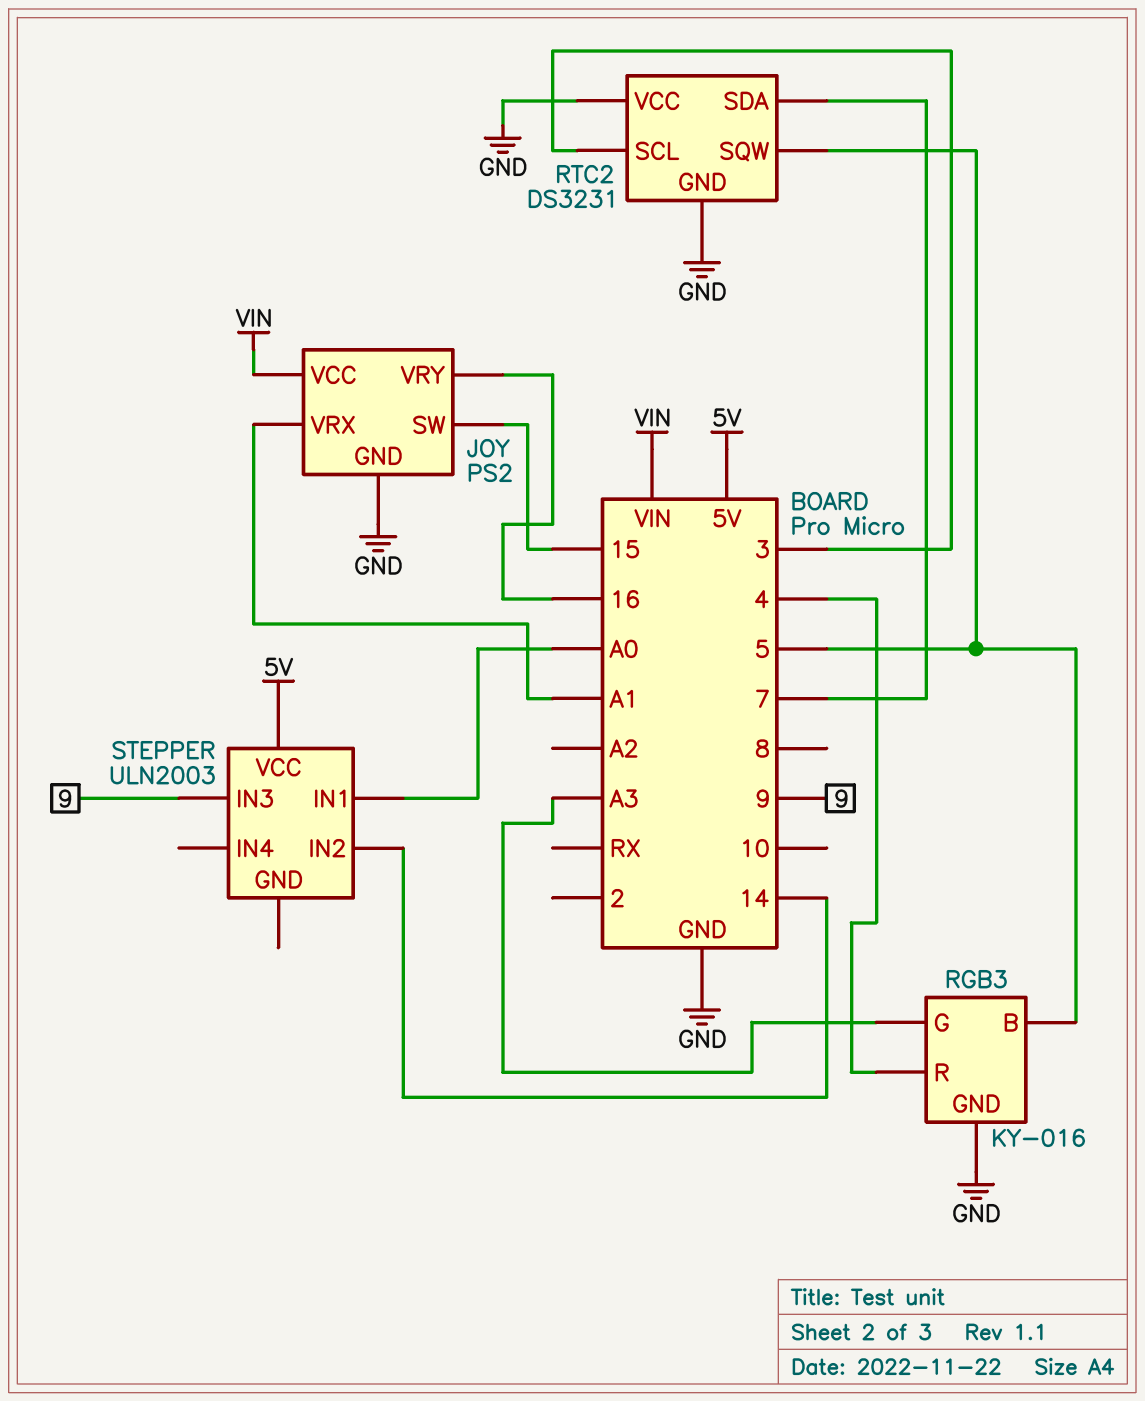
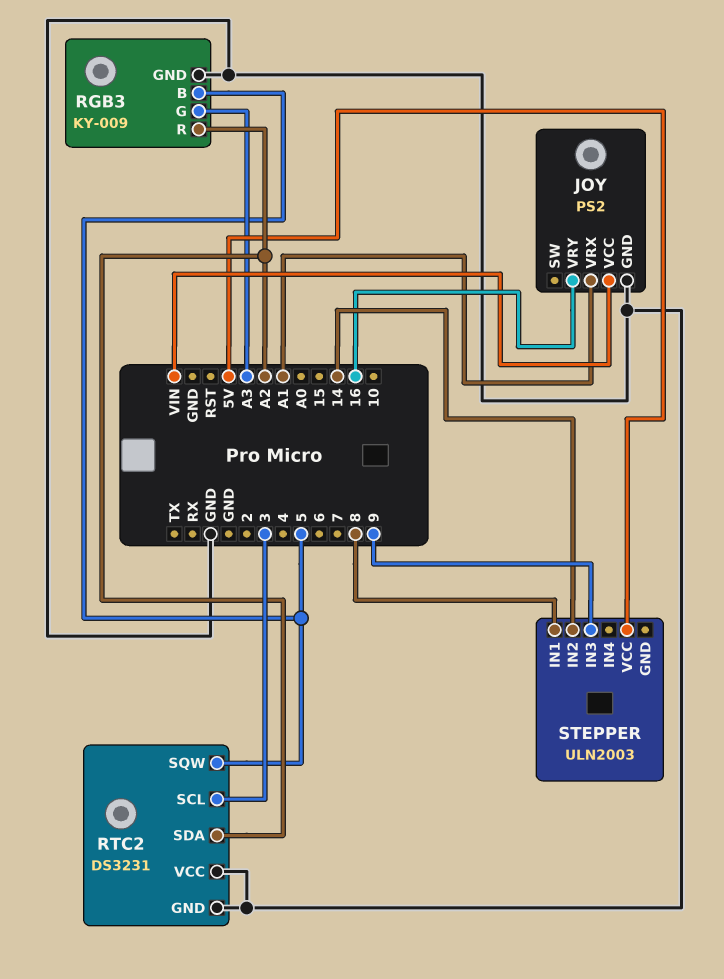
JOY pin SW: 15 -> none
RGB3: KY-016 -> KY-009
RGB3 pin R: 4 -> A2
RTC2 pin SDA: 7 -> A2
STEPPER pin IN1: A0 -> 8

